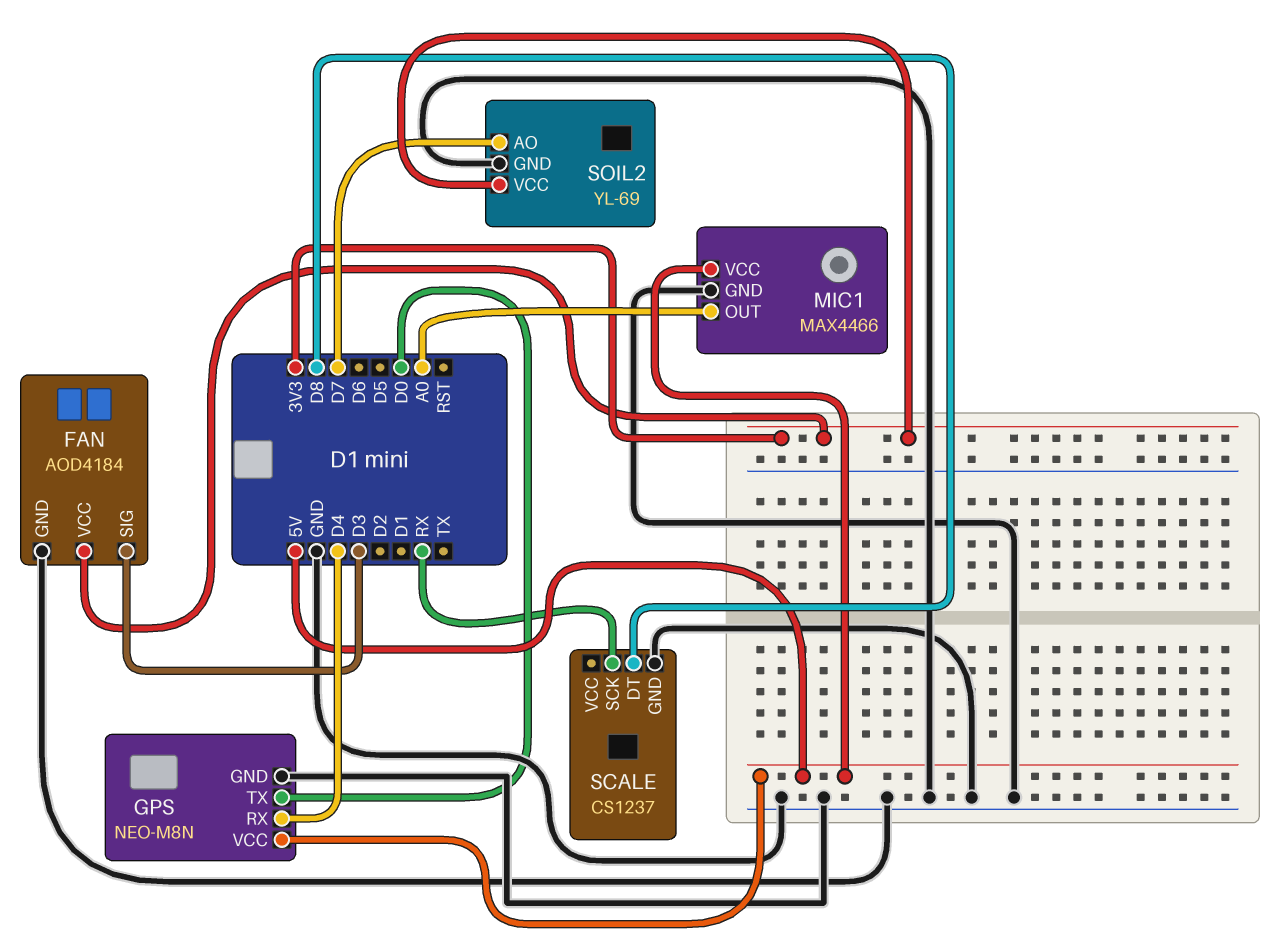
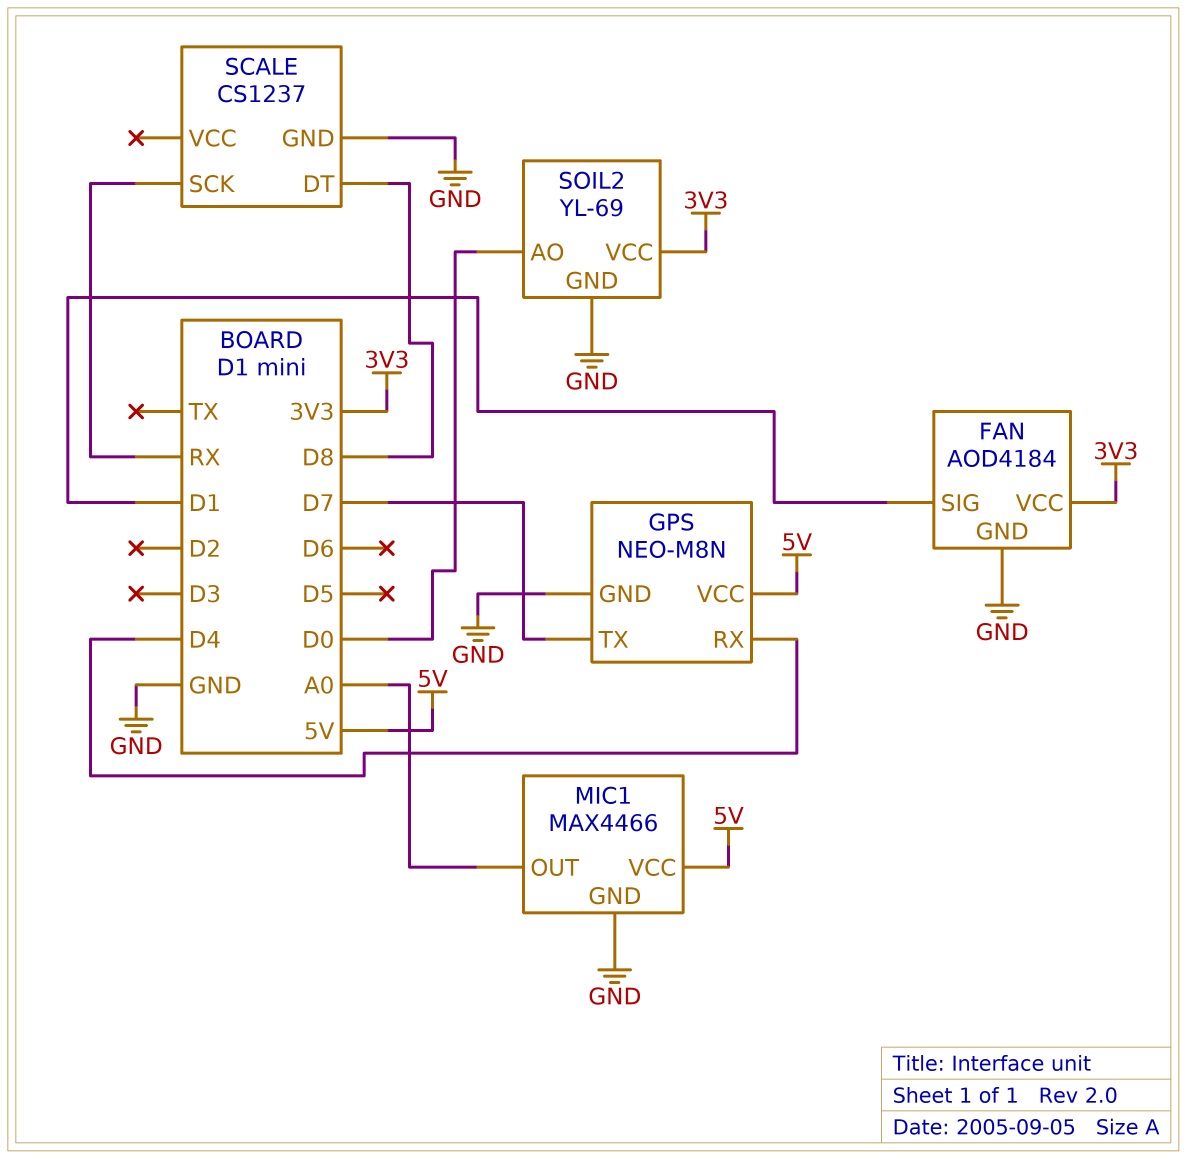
FAN pin SIG: D3 -> D1
GPS pin TX: D0 -> D7
SOIL2 pin AO: D7 -> D0

